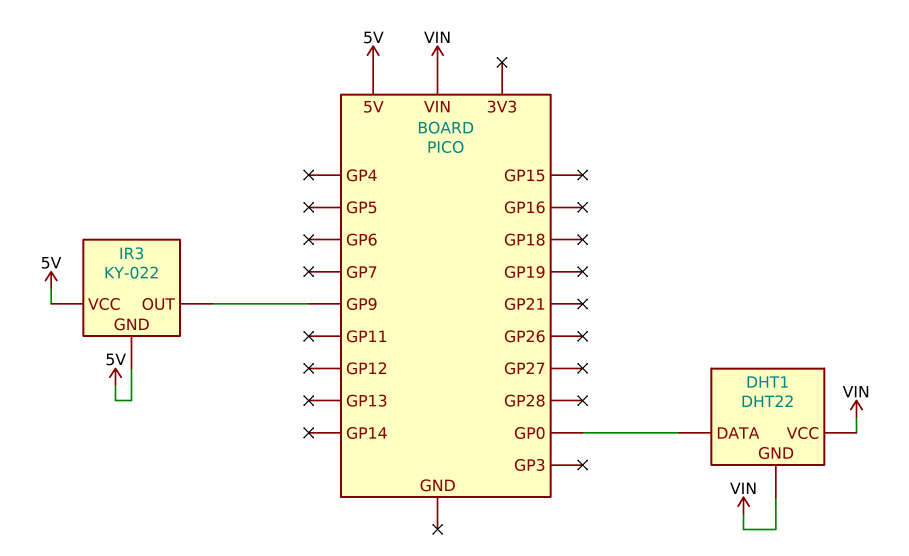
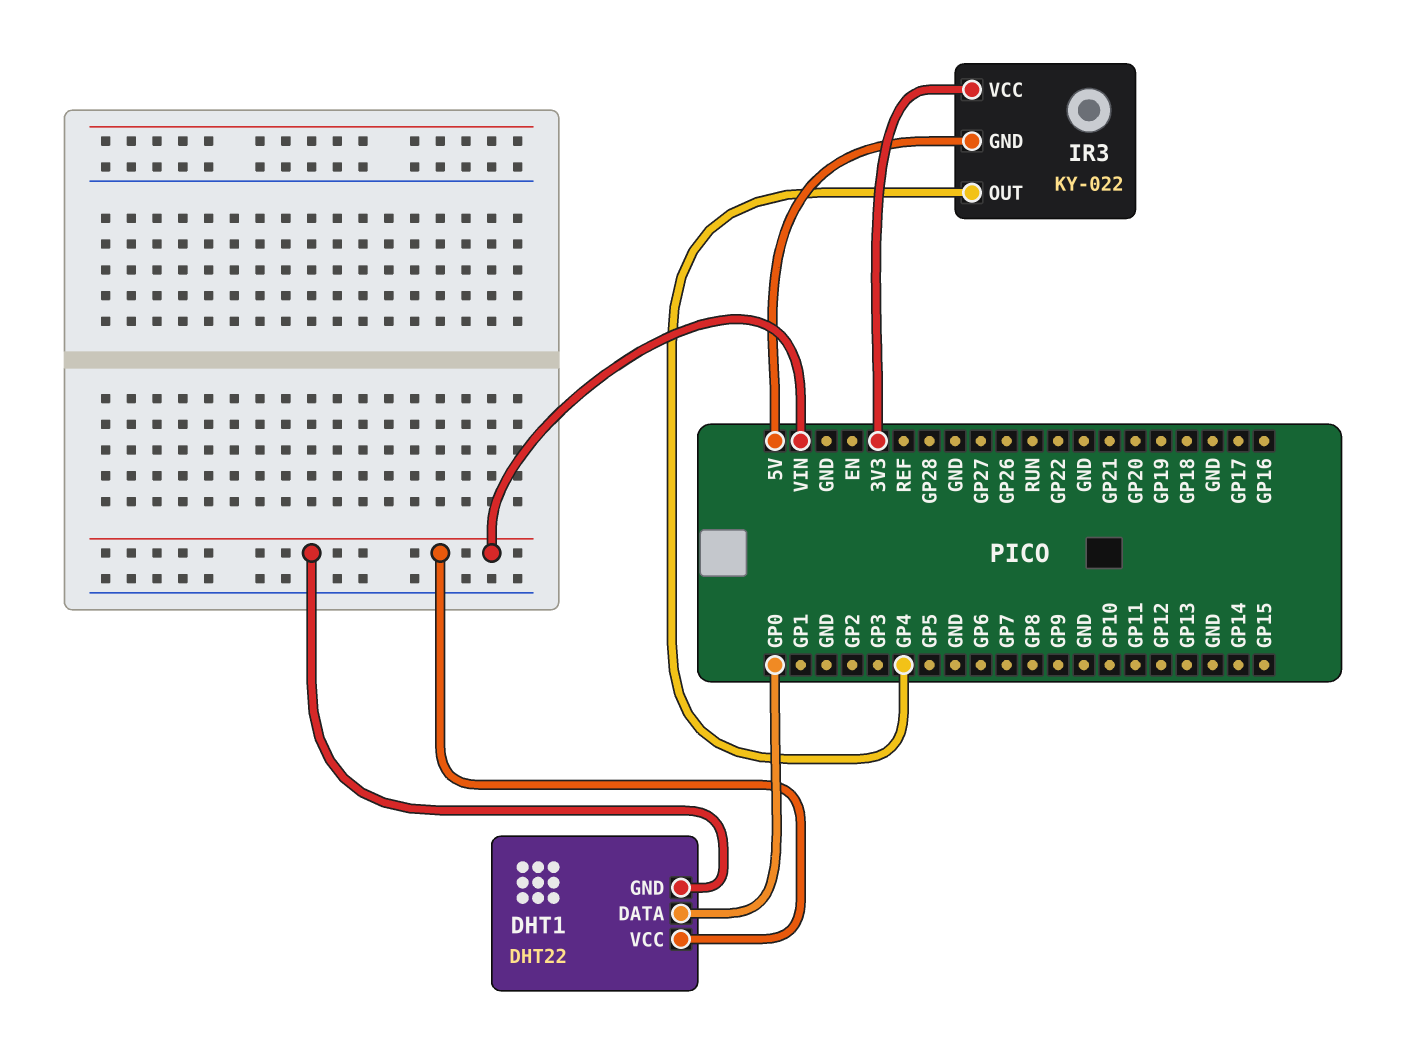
IR3 pin OUT: GP9 -> GP4
IR3 pin VCC: 5V -> 3V3

